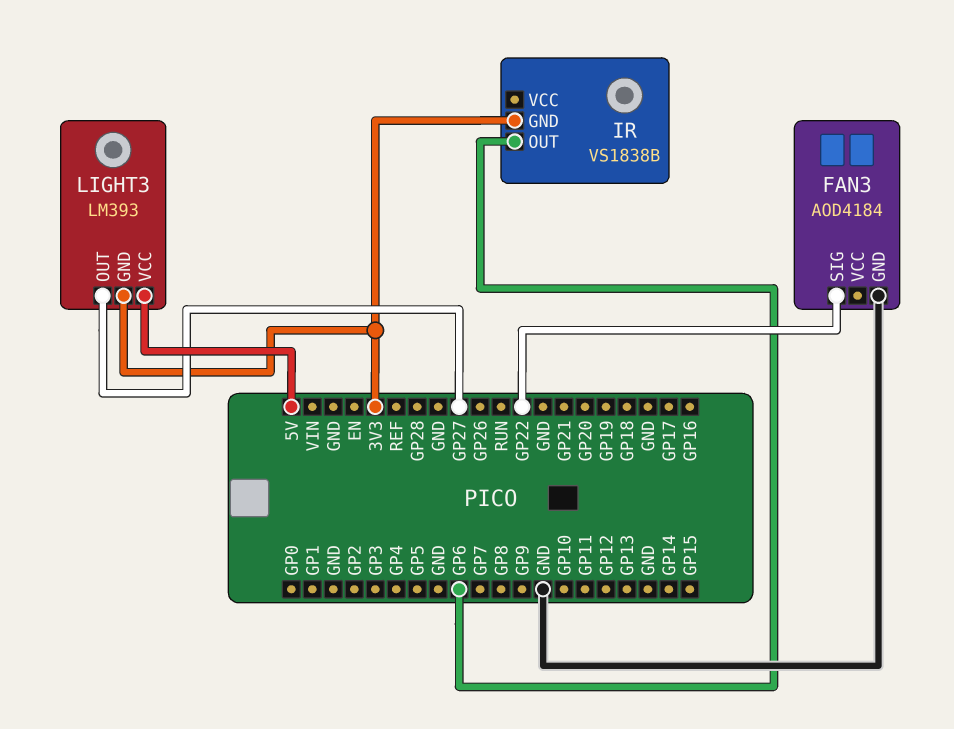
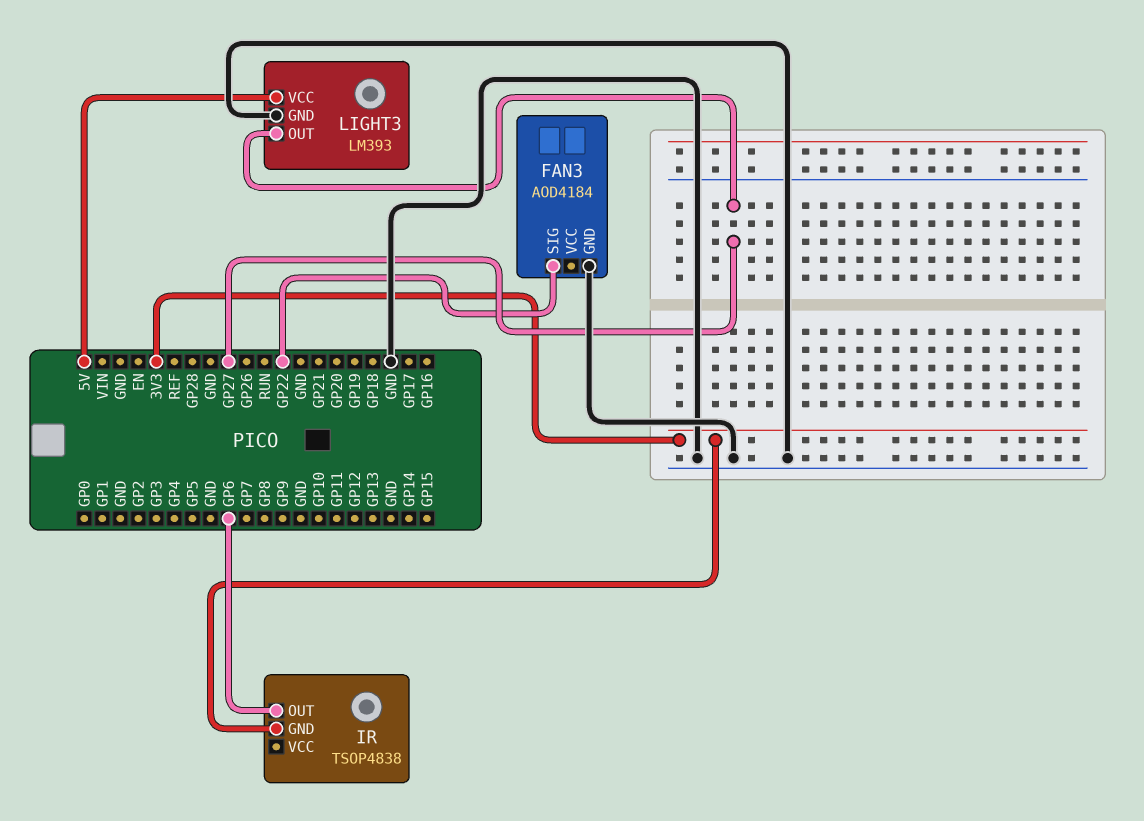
IR: VS1838B -> TSOP4838
LIGHT3 pin GND: 3V3 -> GND

